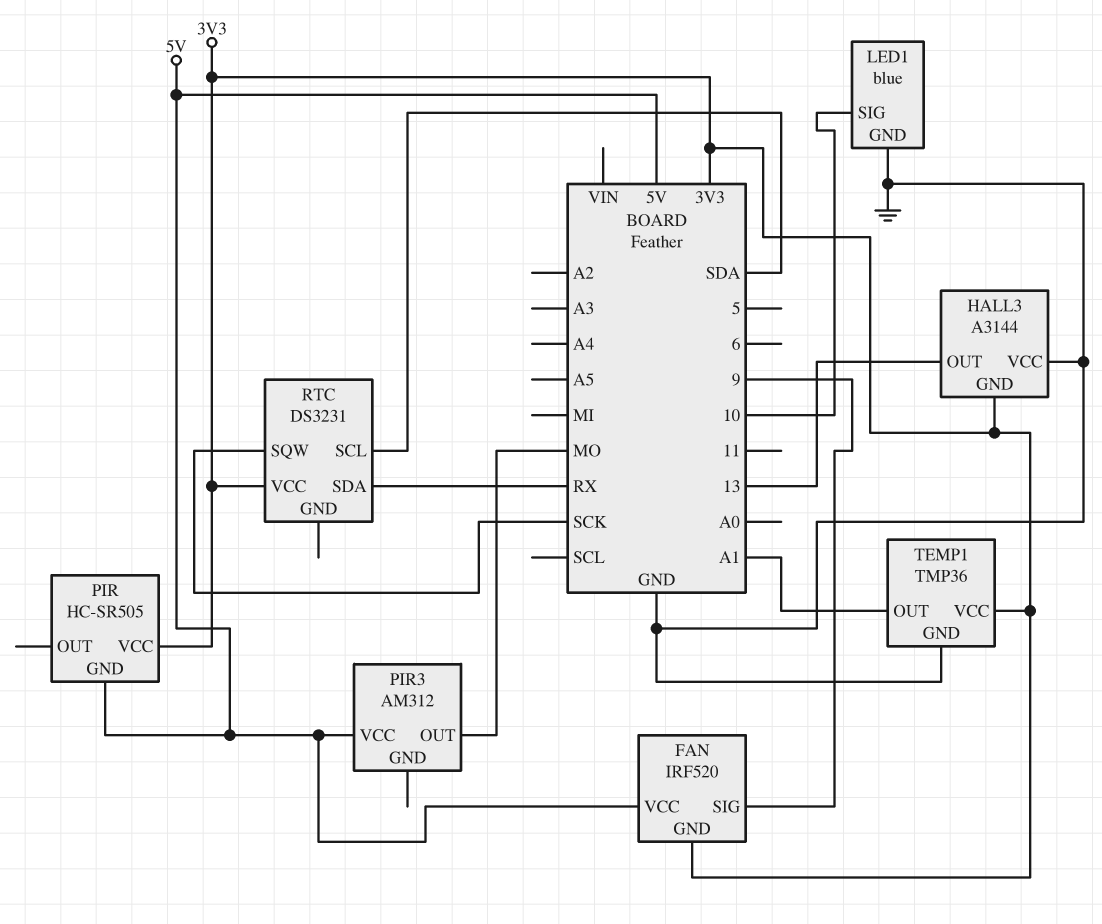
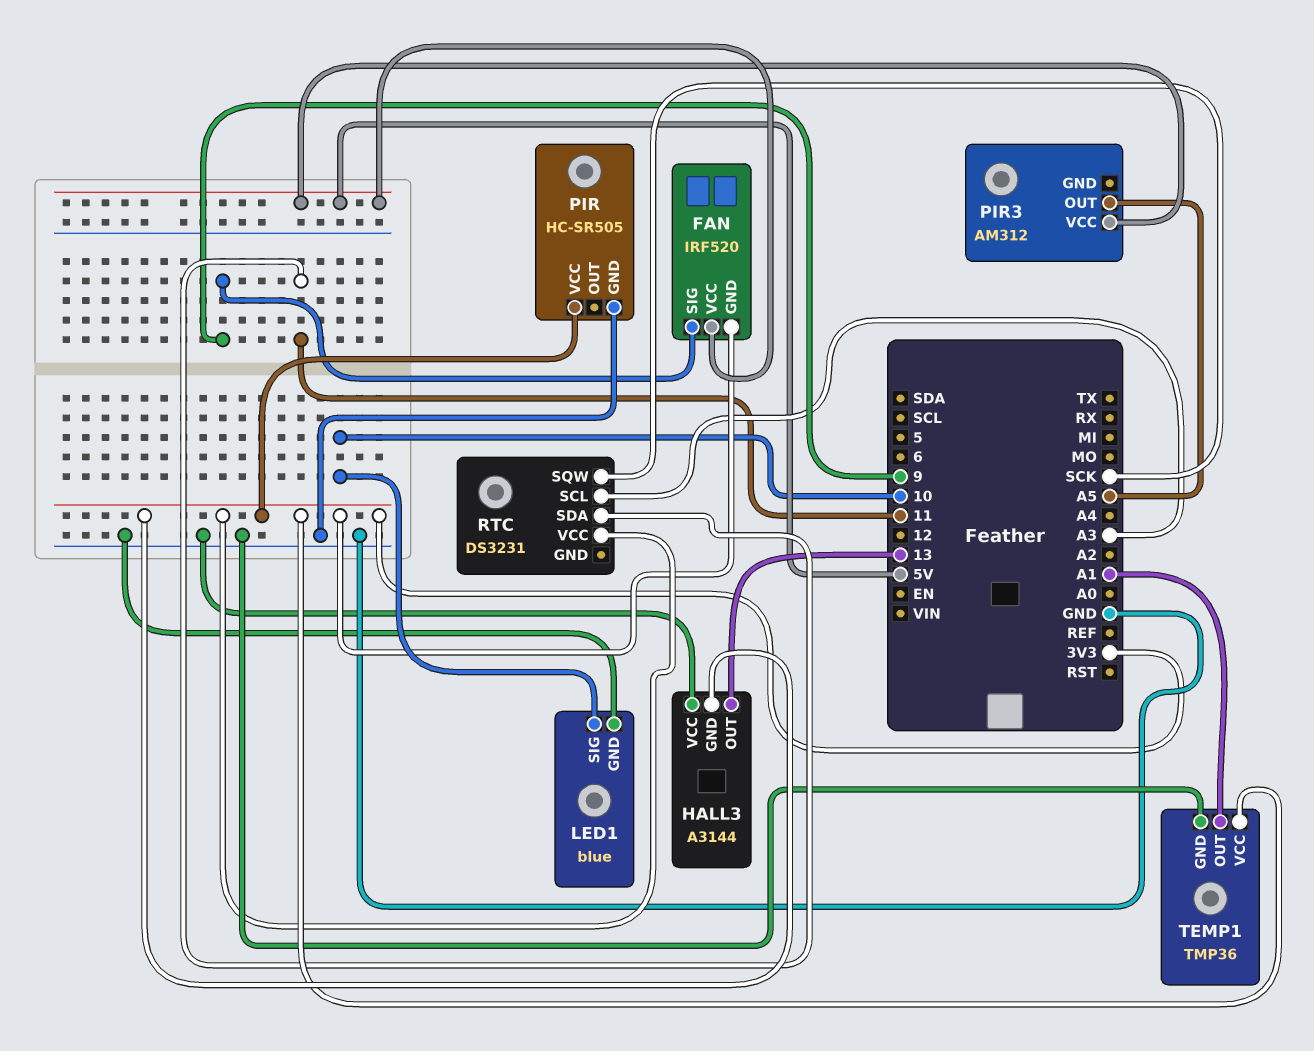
PIR pin GND: 5V -> GND
PIR3 pin OUT: MO -> A5
RTC pin SCL: SDA -> A3
RTC pin SDA: RX -> 11

